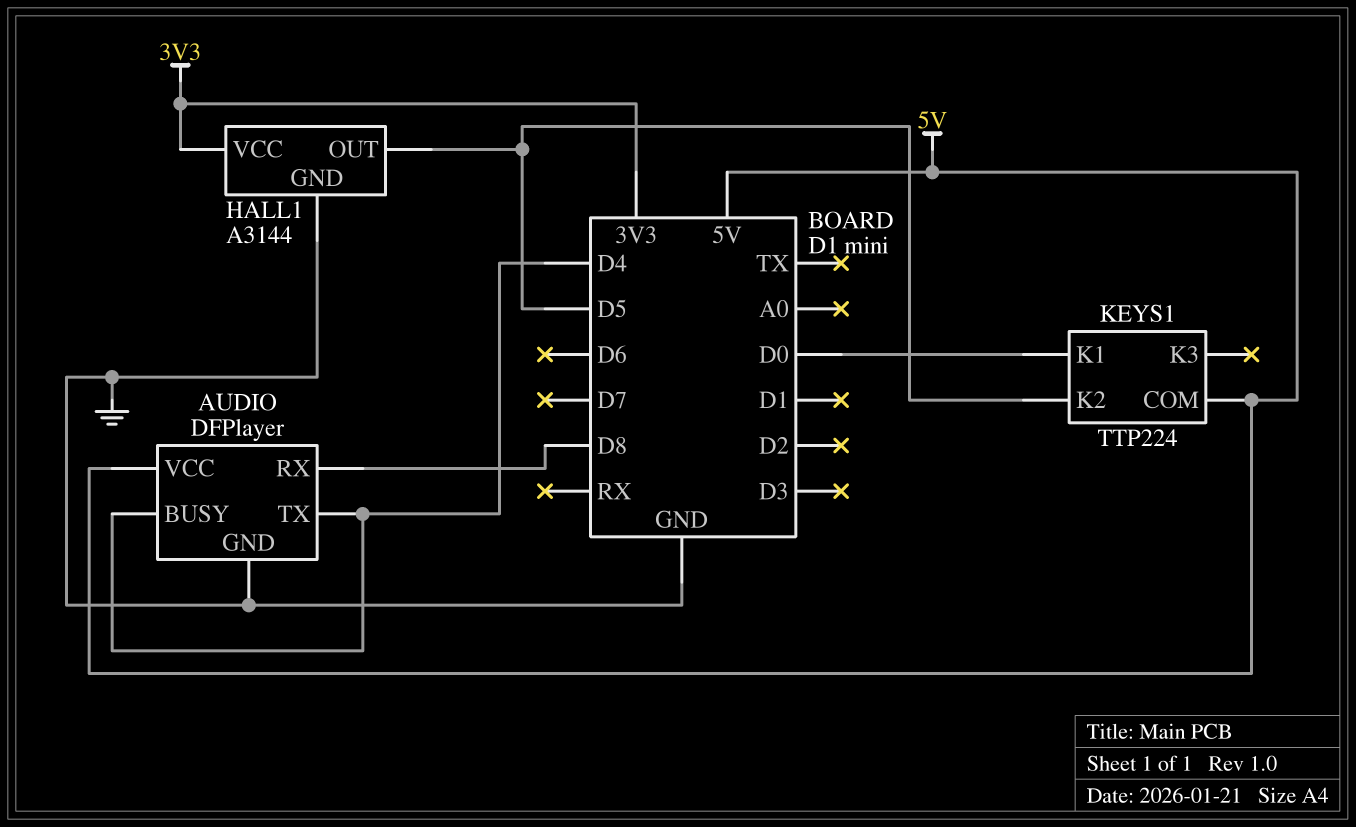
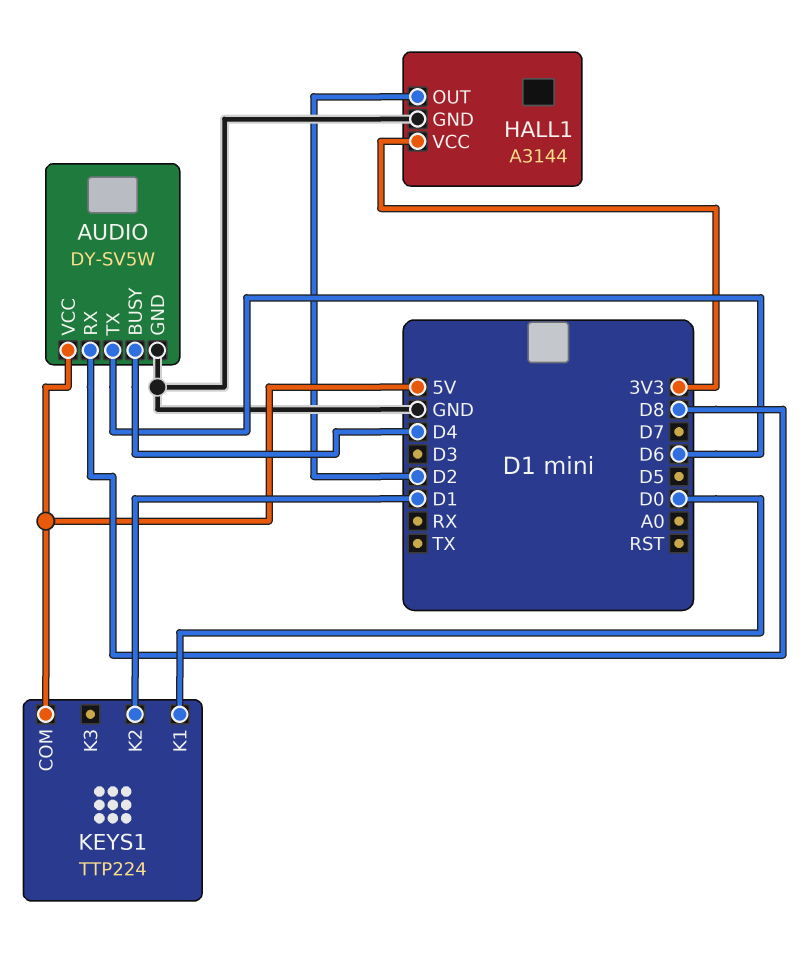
AUDIO: DFPlayer -> DY-SV5W
AUDIO pin TX: D4 -> D6
HALL1 pin OUT: D5 -> D2
KEYS1 pin K2: D5 -> D1

